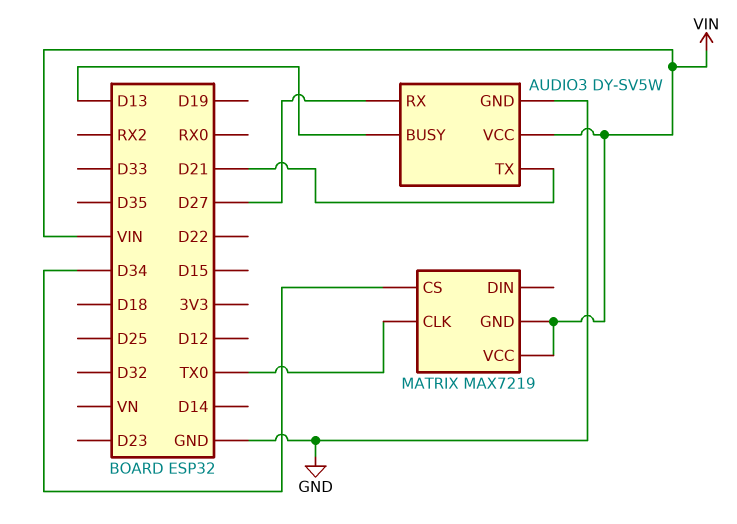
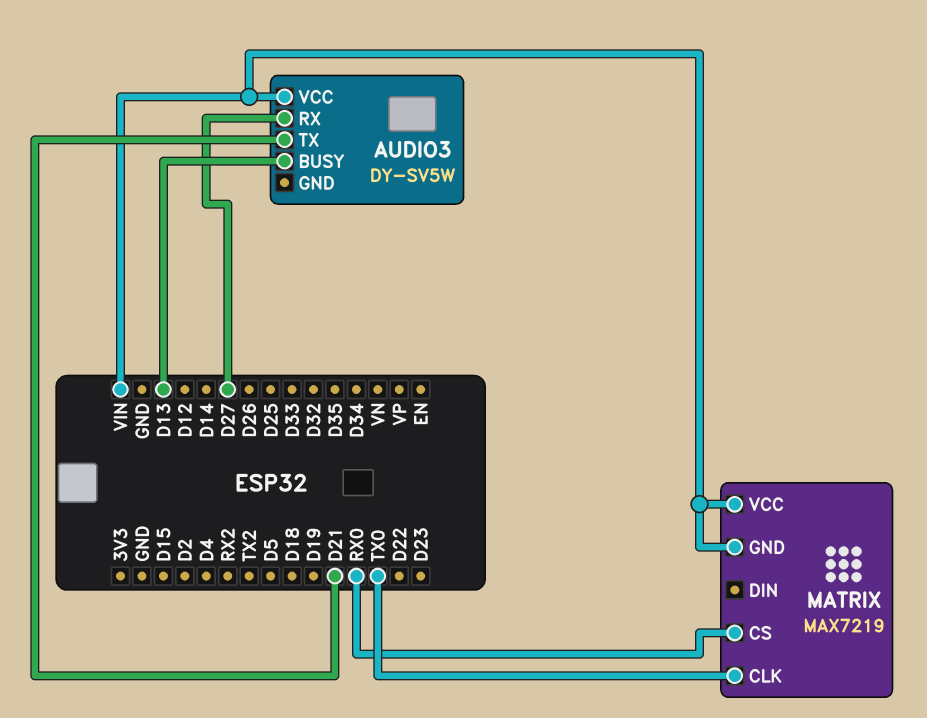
AUDIO3 pin GND: GND -> none
MATRIX pin CS: D34 -> RX0

